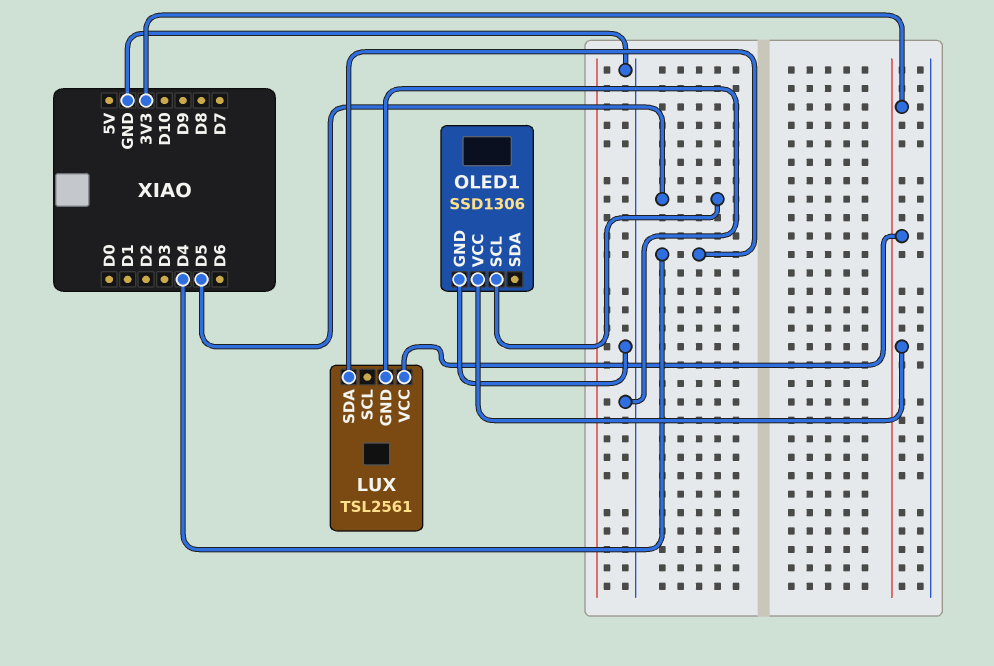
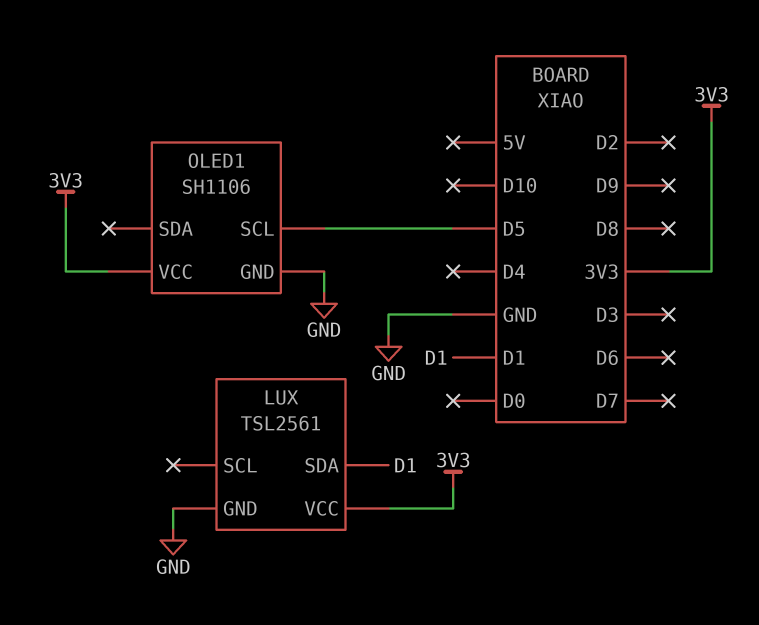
LUX pin SDA: D4 -> D1
OLED1: SSD1306 -> SH1106

